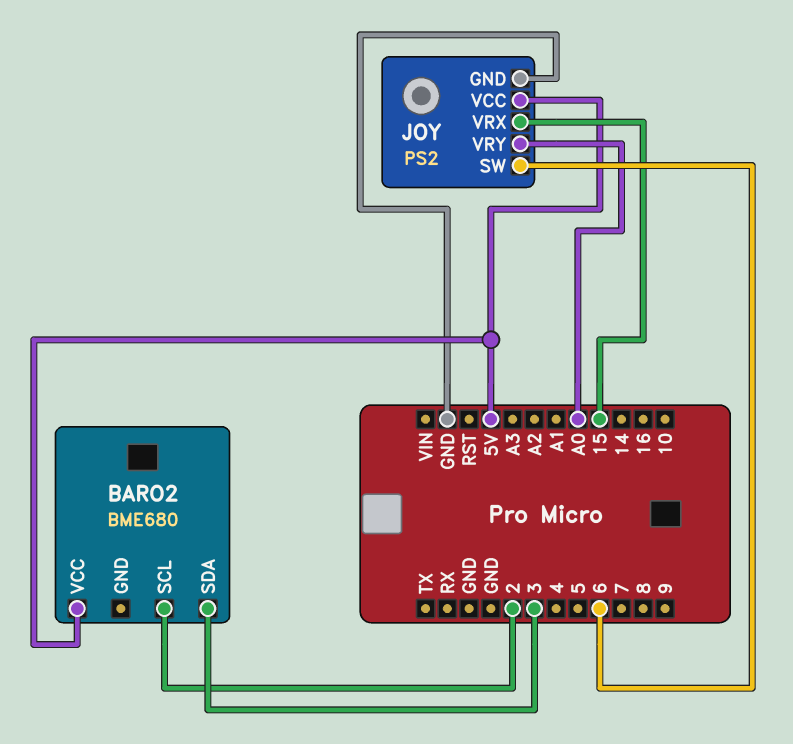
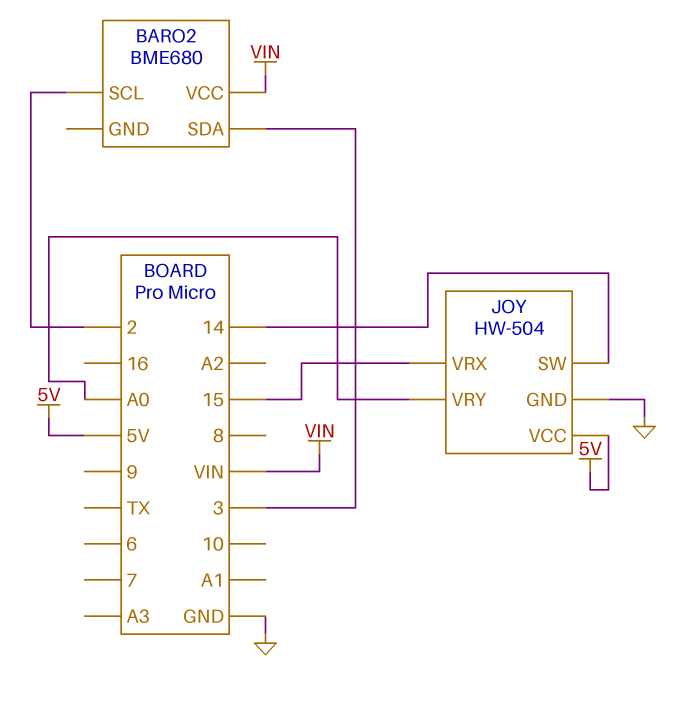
BARO2 pin VCC: 5V -> VIN
JOY: PS2 -> HW-504
JOY pin SW: 6 -> 14

